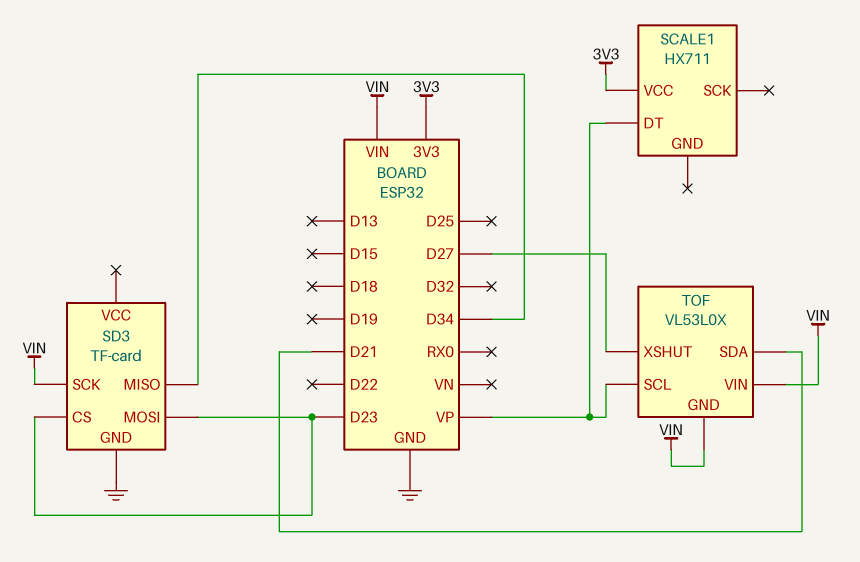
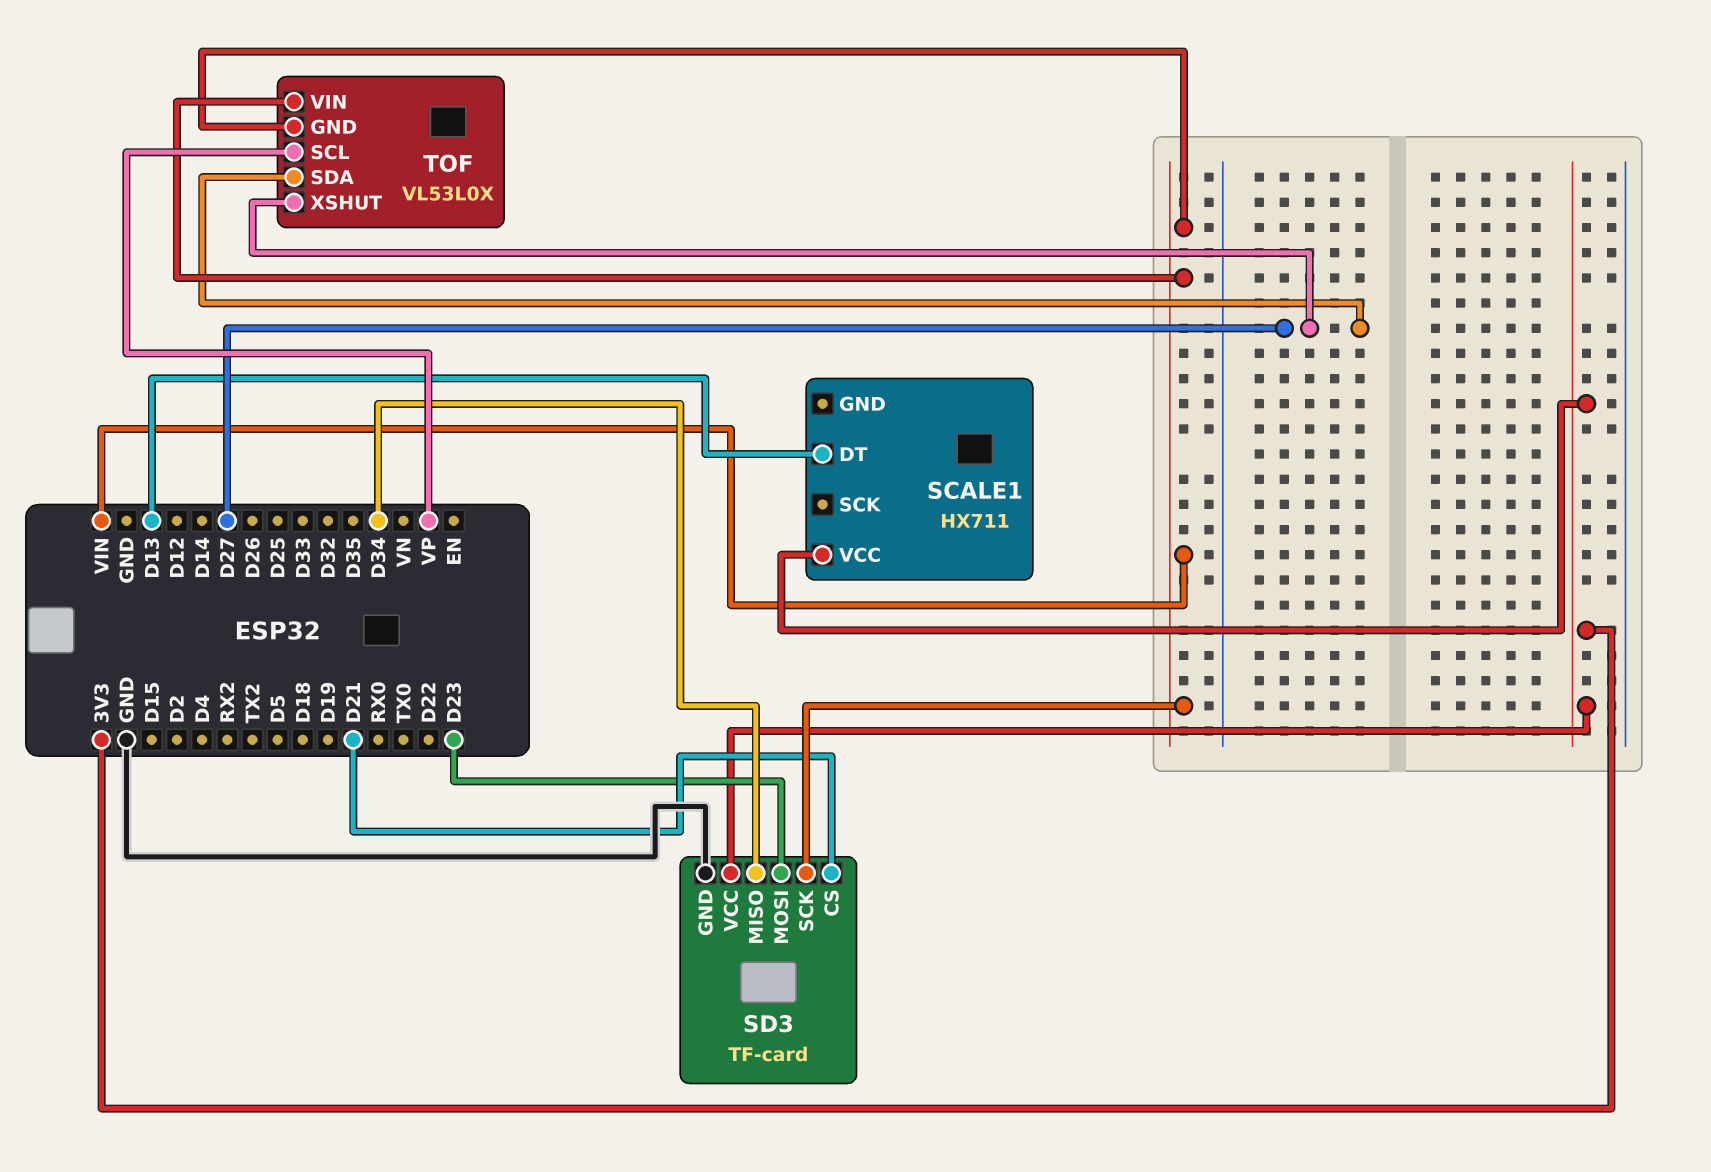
SCALE1 pin DT: VP -> D13
SD3 pin CS: D23 -> D21
SD3 pin VCC: none -> 3V3
TOF pin SDA: D21 -> D27

